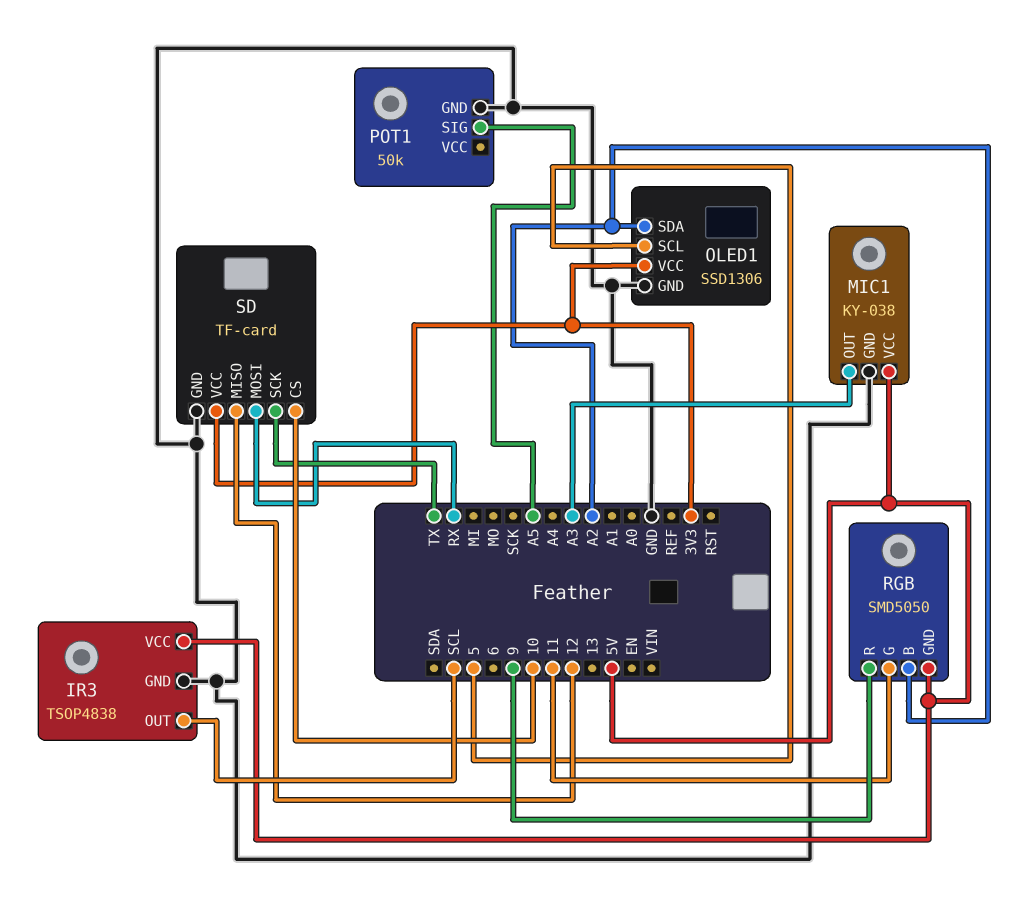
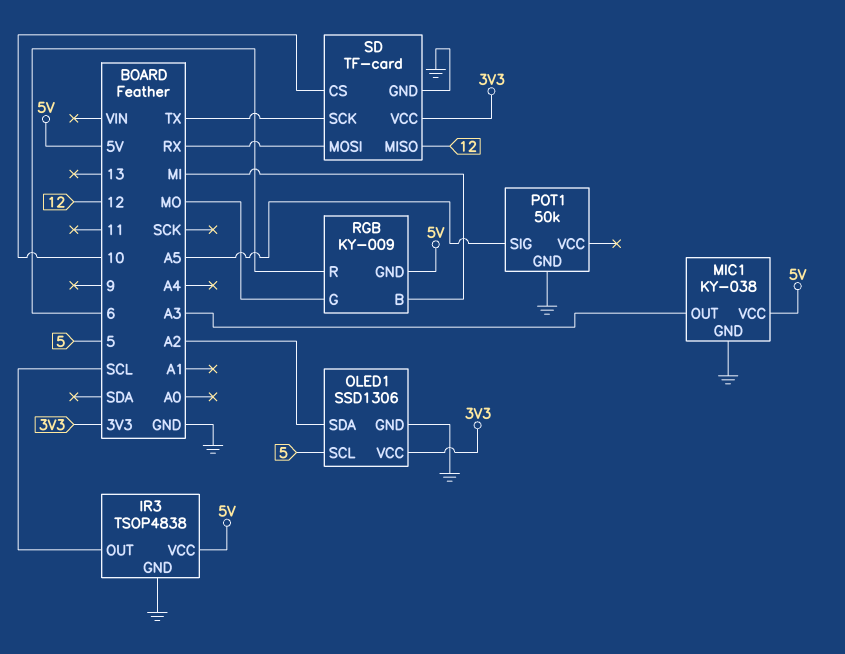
RGB: SMD5050 -> KY-009
RGB pin B: A2 -> MI
RGB pin G: 11 -> MO
RGB pin R: 9 -> 6

